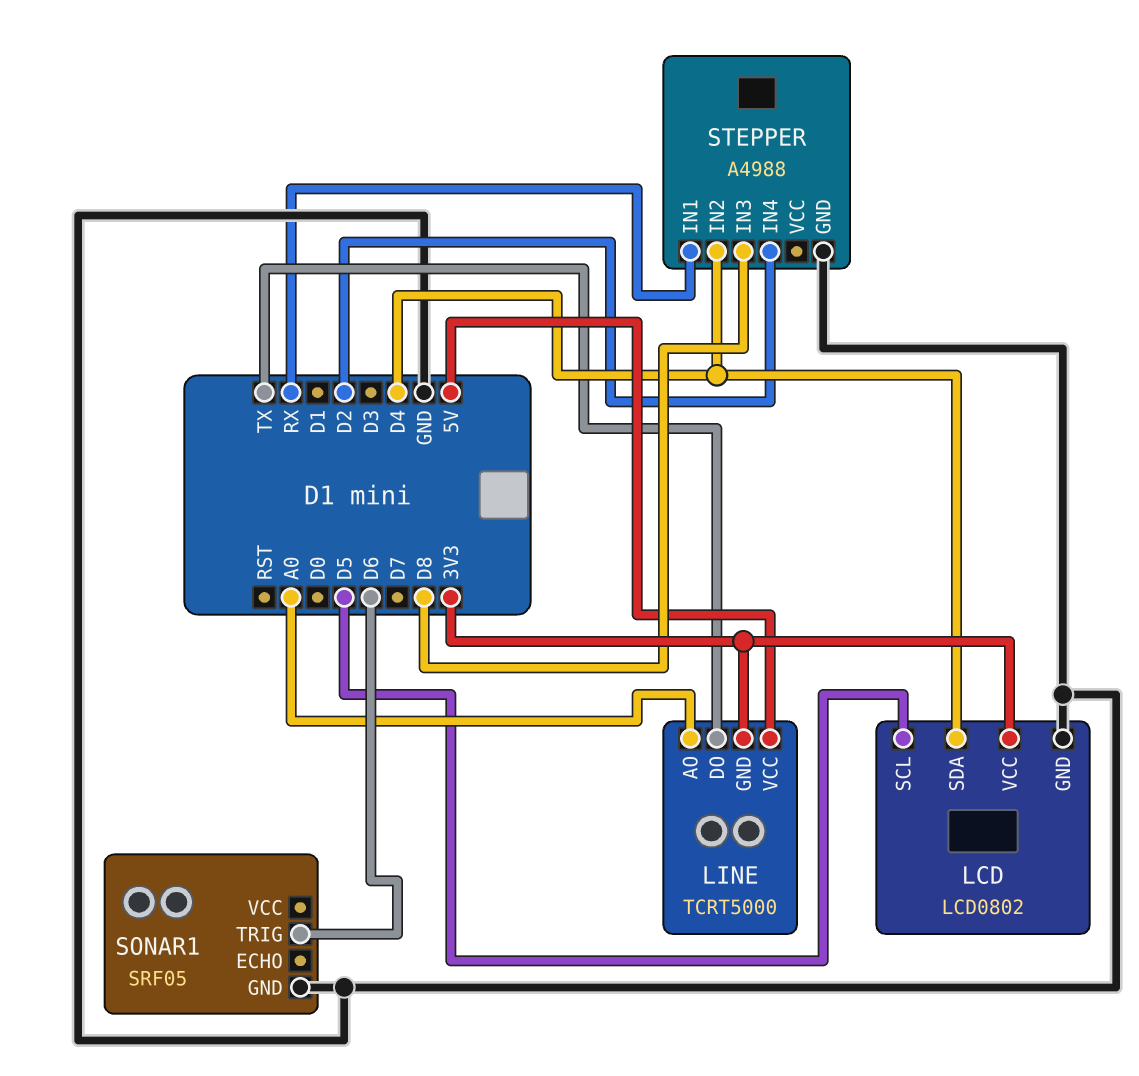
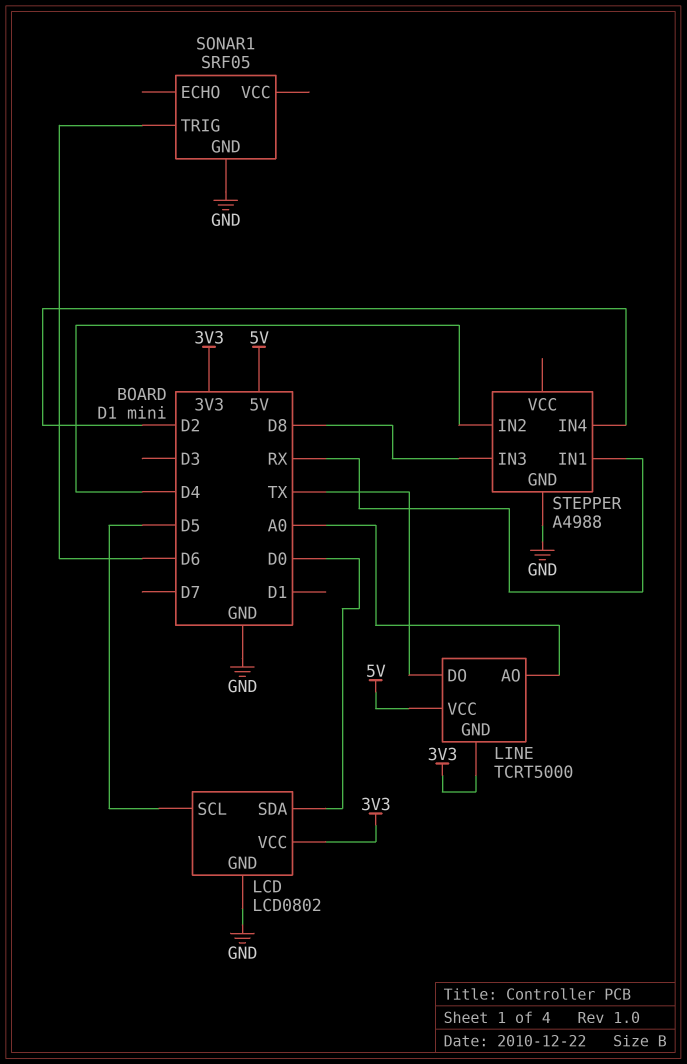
LCD pin SDA: D4 -> D0

